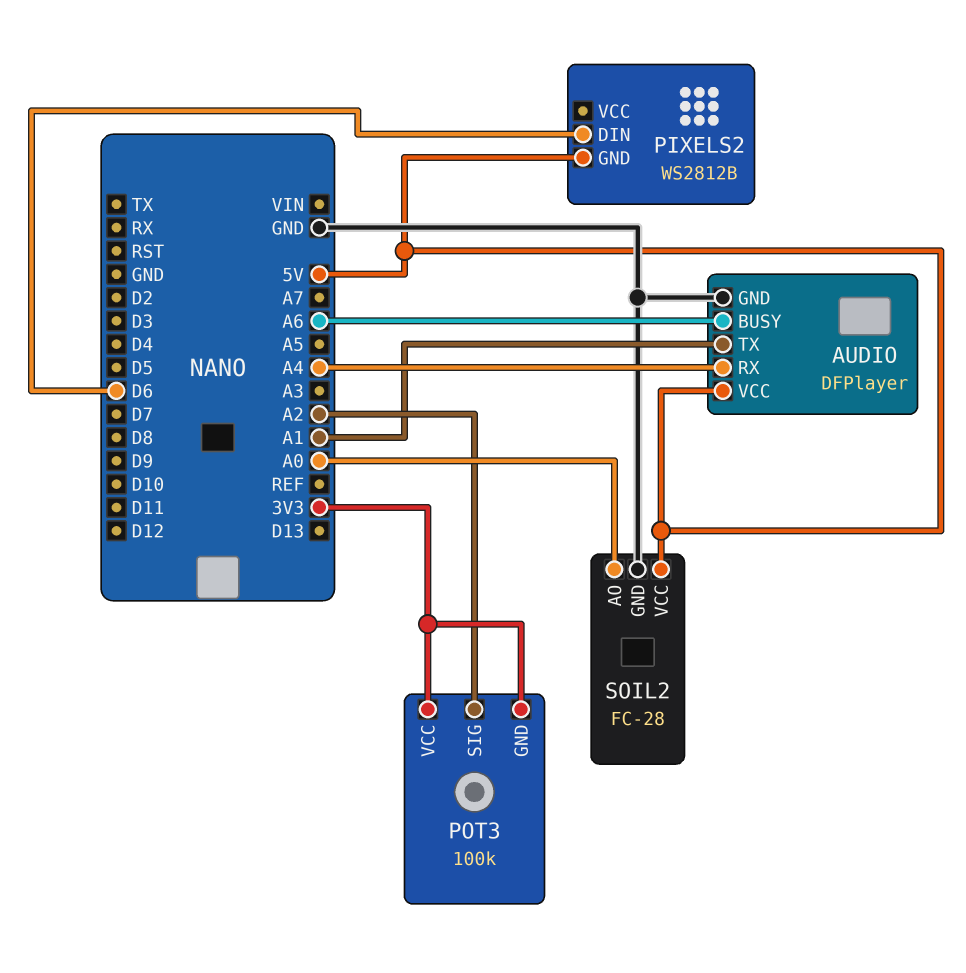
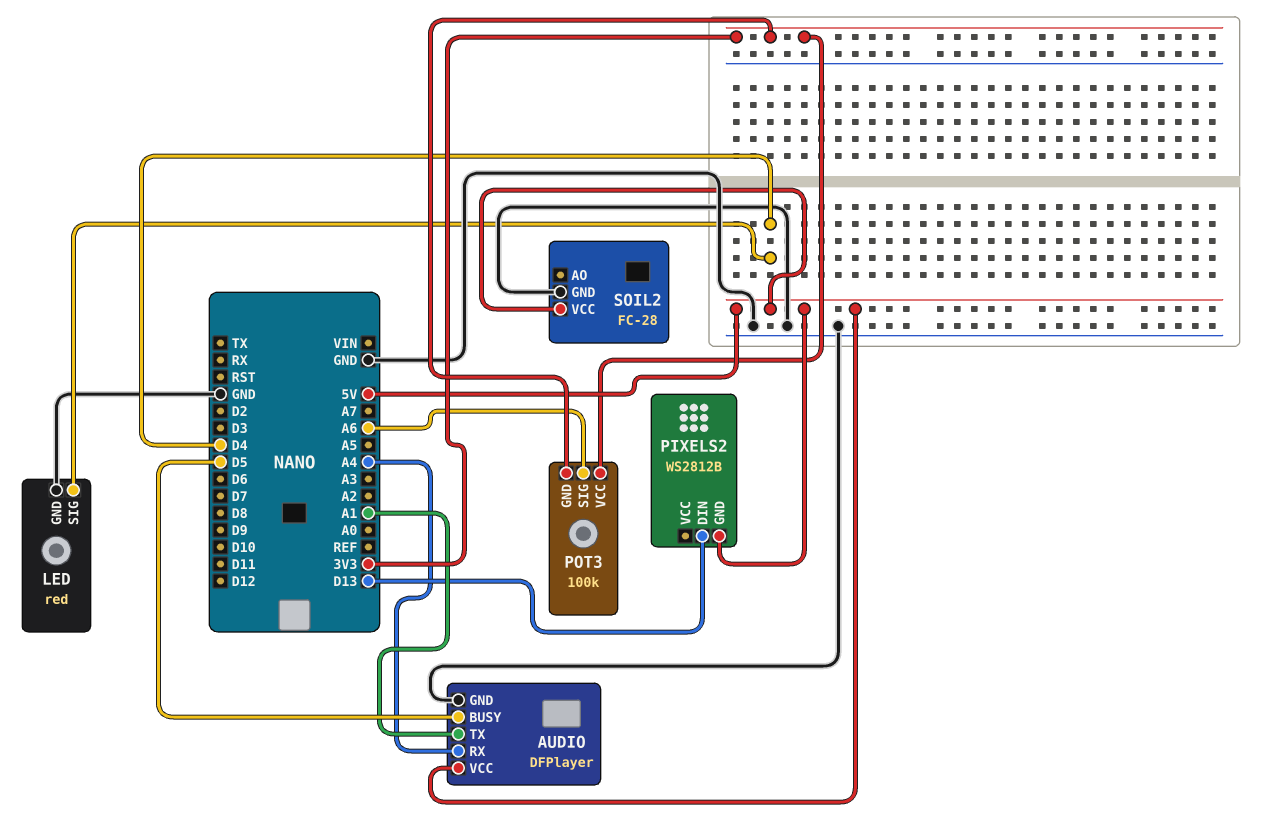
AUDIO pin BUSY: A6 -> D5
LED: none -> red
LED pin GND: none -> GND
LED pin SIG: none -> D4
PIXELS2 pin DIN: D6 -> D13
POT3 pin SIG: A2 -> A6
SOIL2 pin AO: A0 -> none

